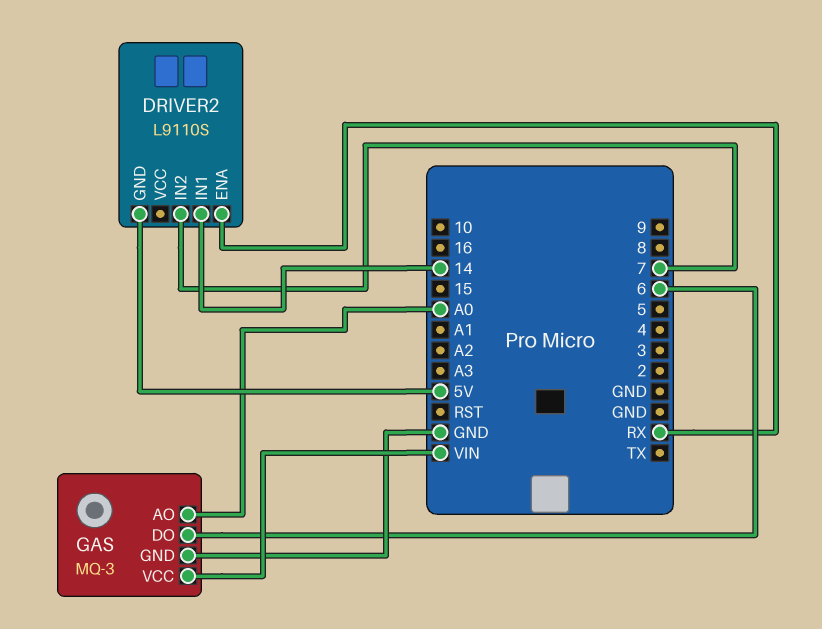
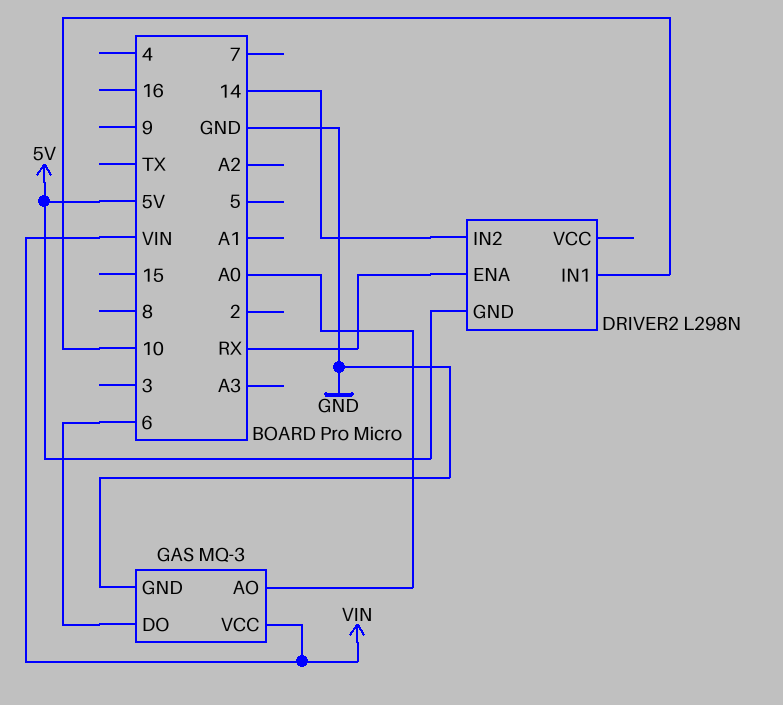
DRIVER2: L9110S -> L298N
DRIVER2 pin IN1: 14 -> 10
DRIVER2 pin IN2: 7 -> 14

